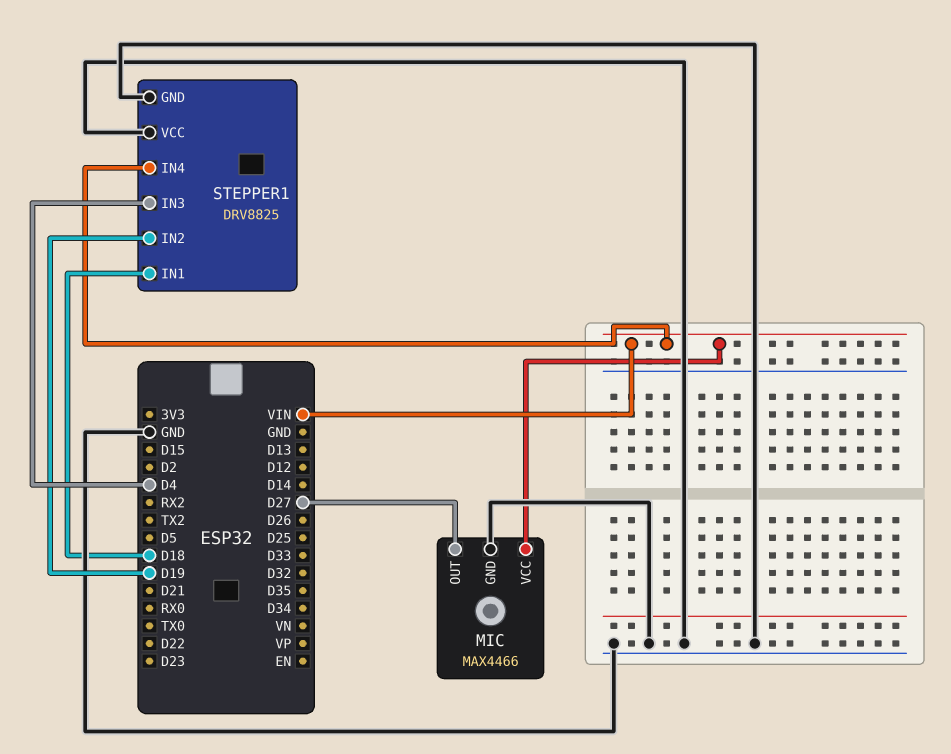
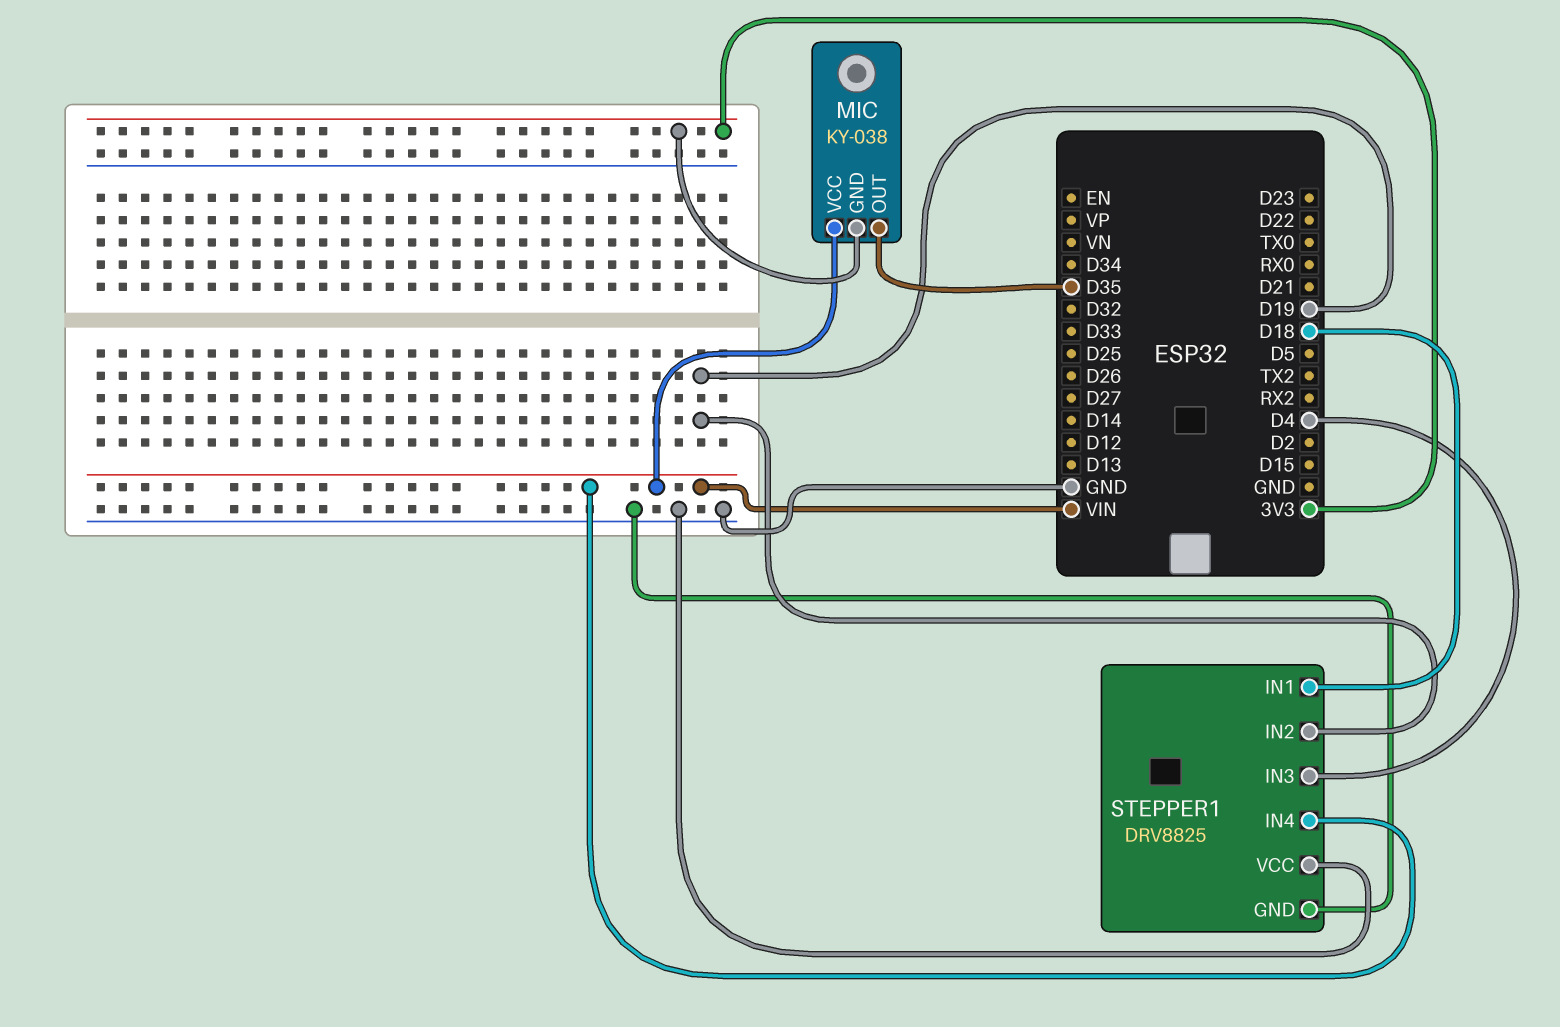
MIC: MAX4466 -> KY-038
MIC pin GND: GND -> 3V3
MIC pin OUT: D27 -> D35

